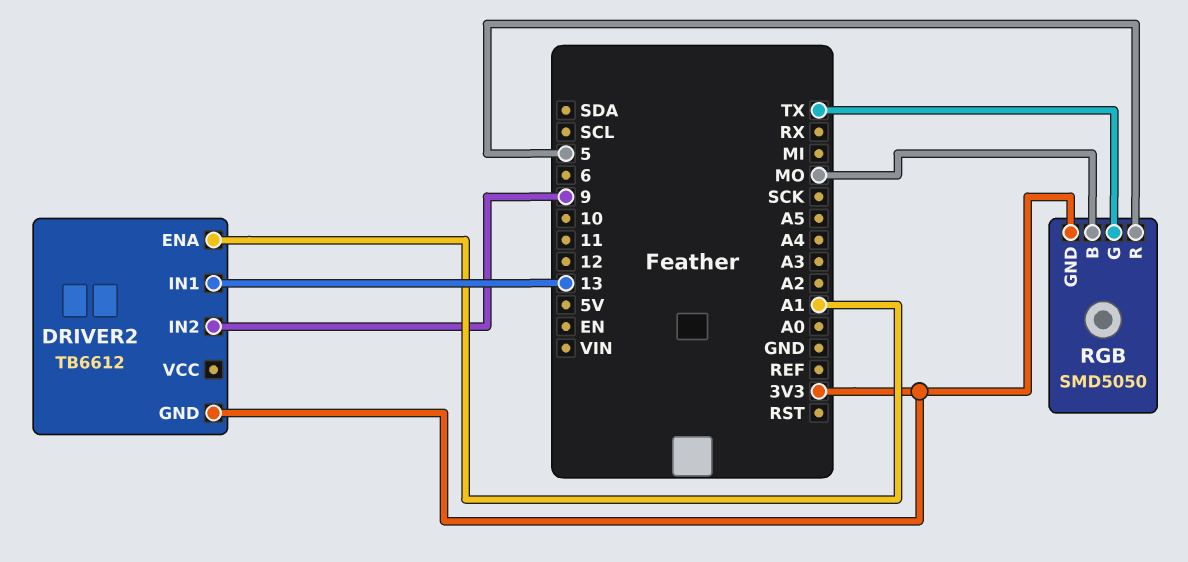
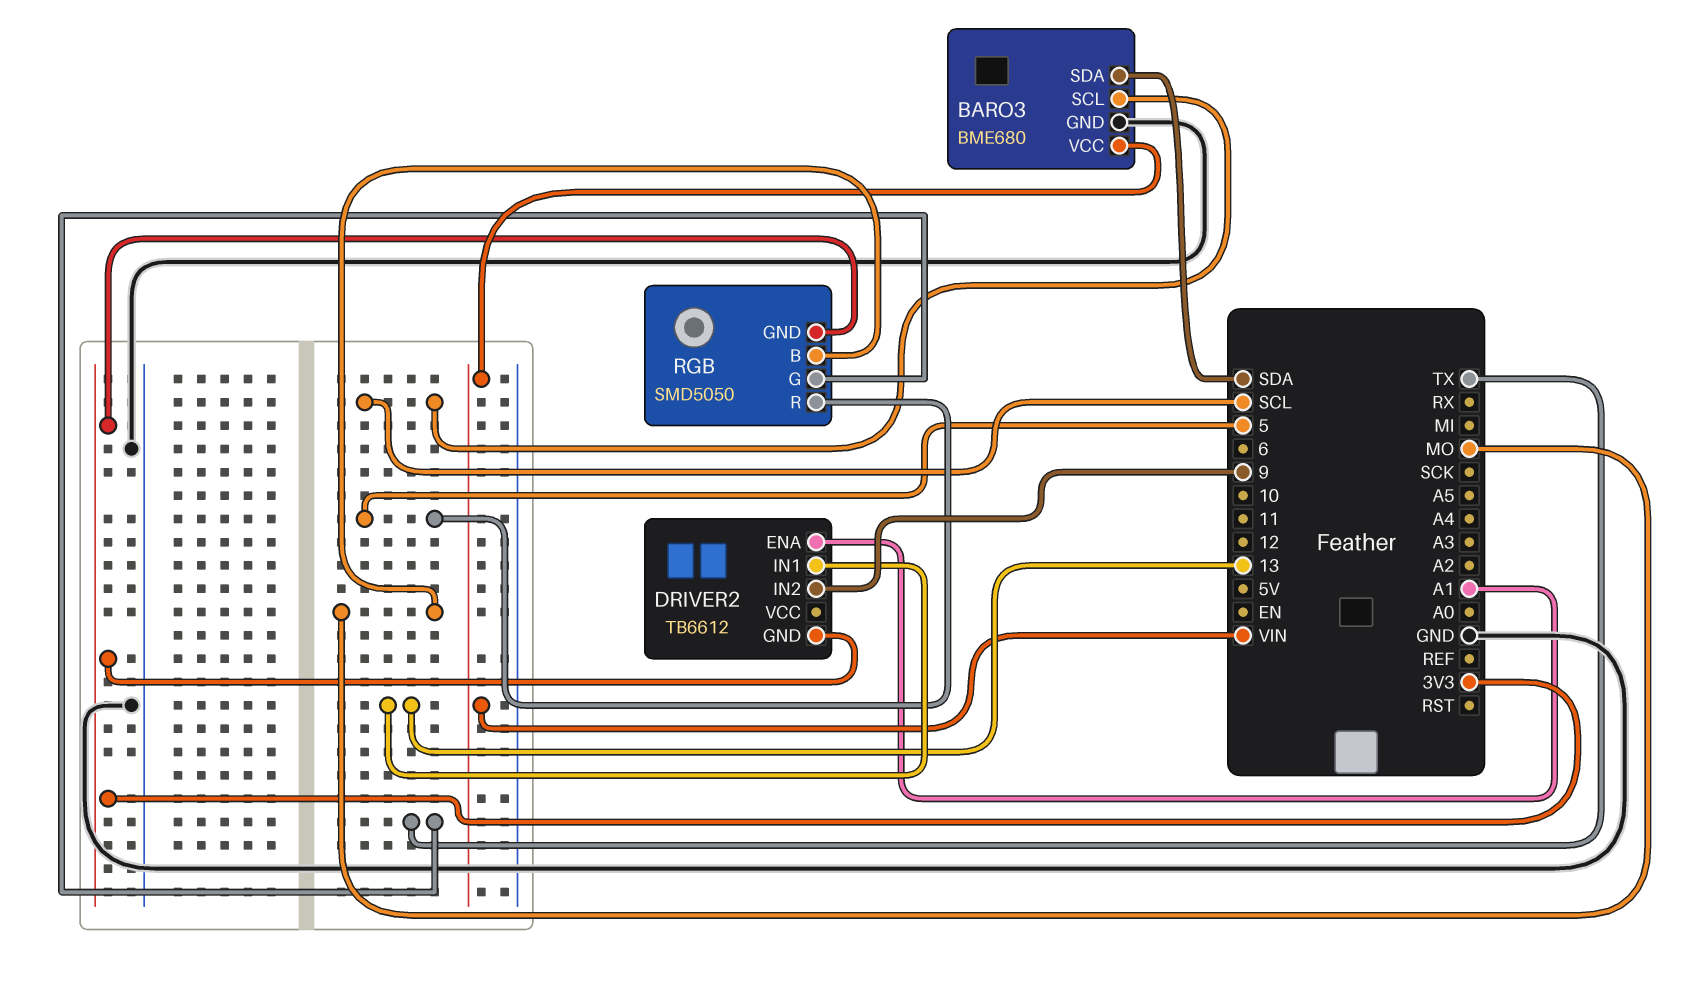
BARO3: none -> BME680
BARO3 pin GND: none -> GND
BARO3 pin SCL: none -> SCL
BARO3 pin SDA: none -> SDA
BARO3 pin VCC: none -> VIN

